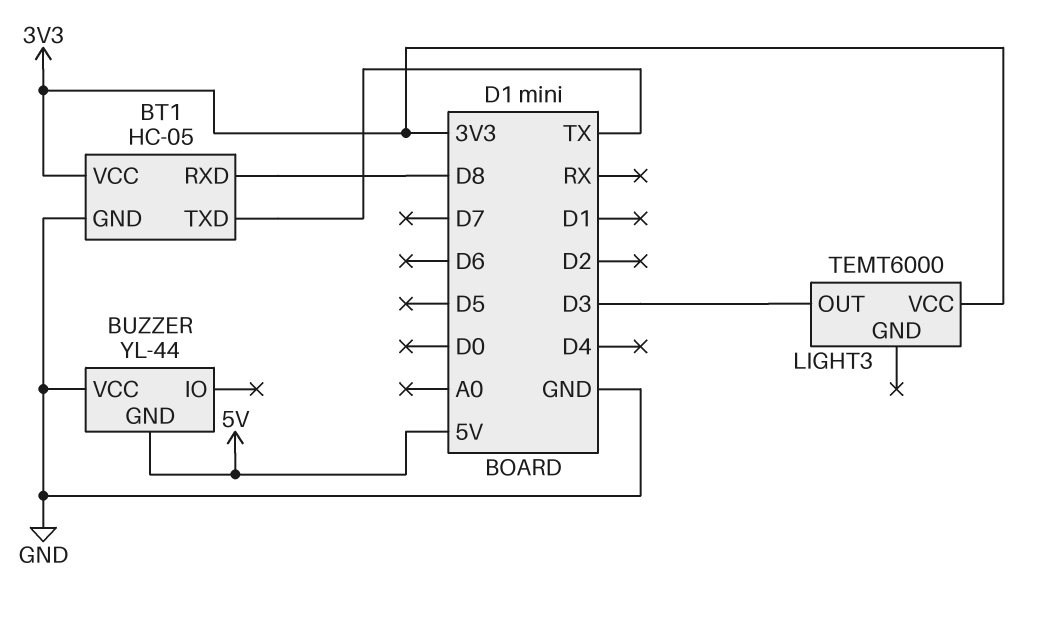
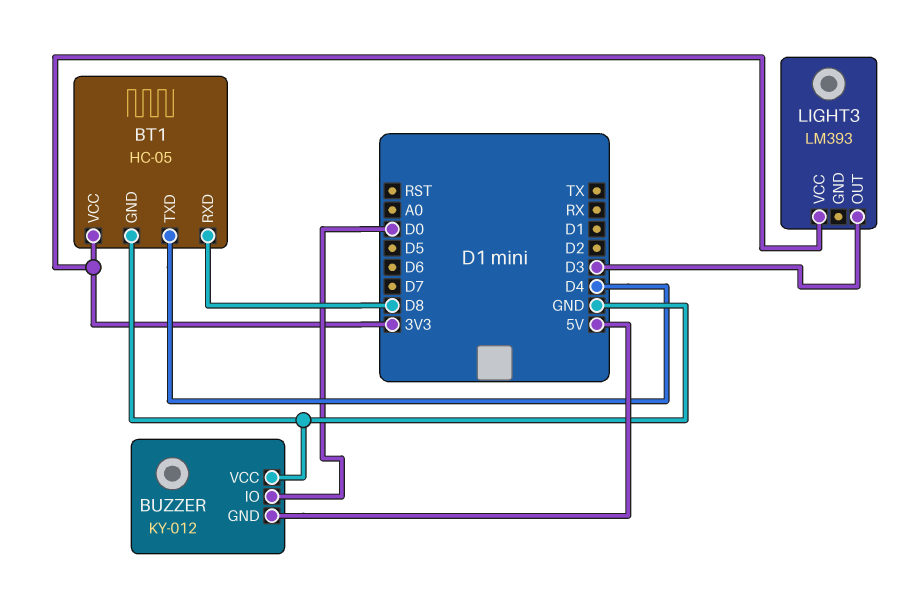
BT1 pin TXD: TX -> D4
BUZZER: YL-44 -> KY-012
BUZZER pin IO: none -> D0
LIGHT3: TEMT6000 -> LM393

